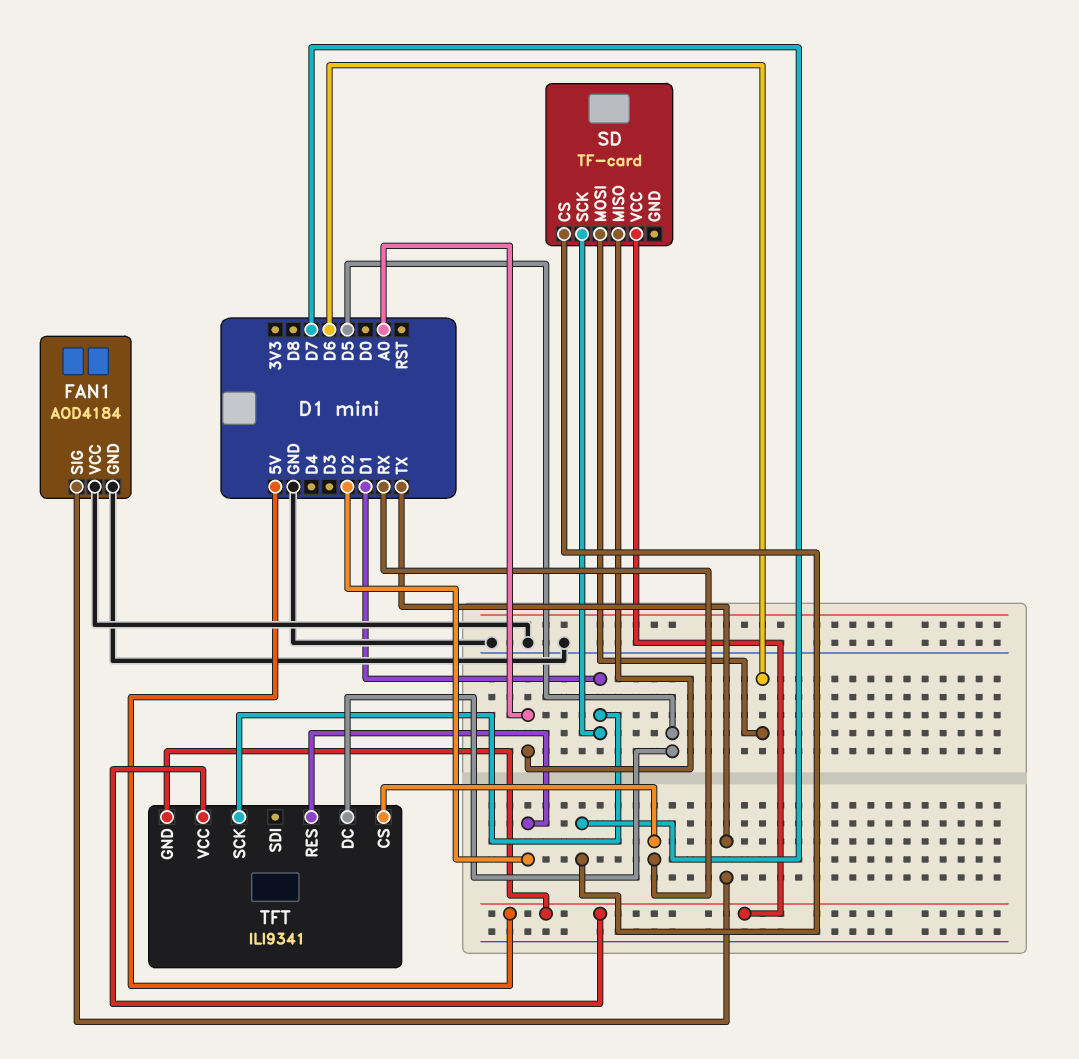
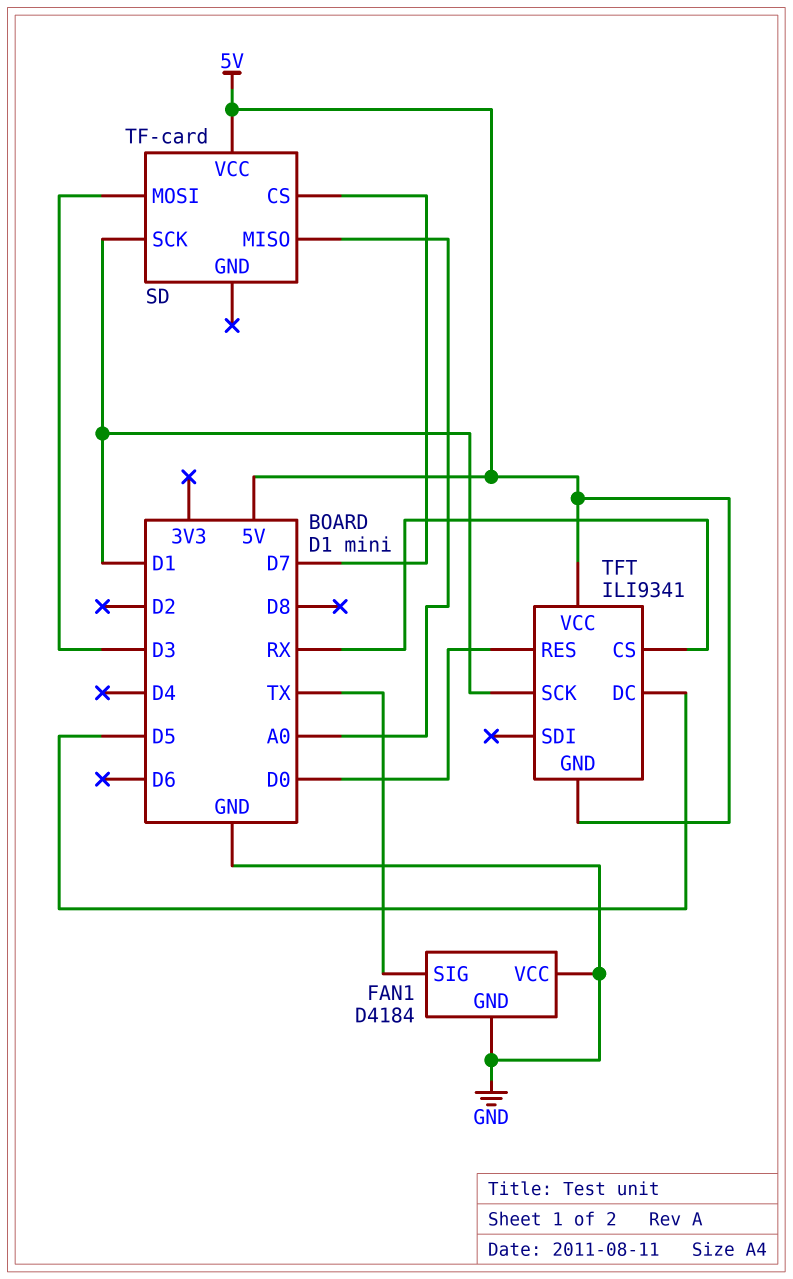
FAN1: AOD4184 -> D4184
SD pin MOSI: D6 -> D3
TFT pin RES: D2 -> D0

